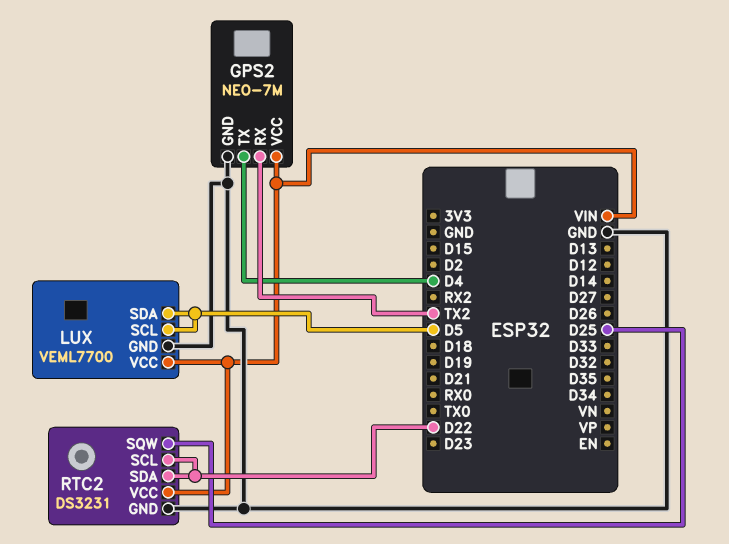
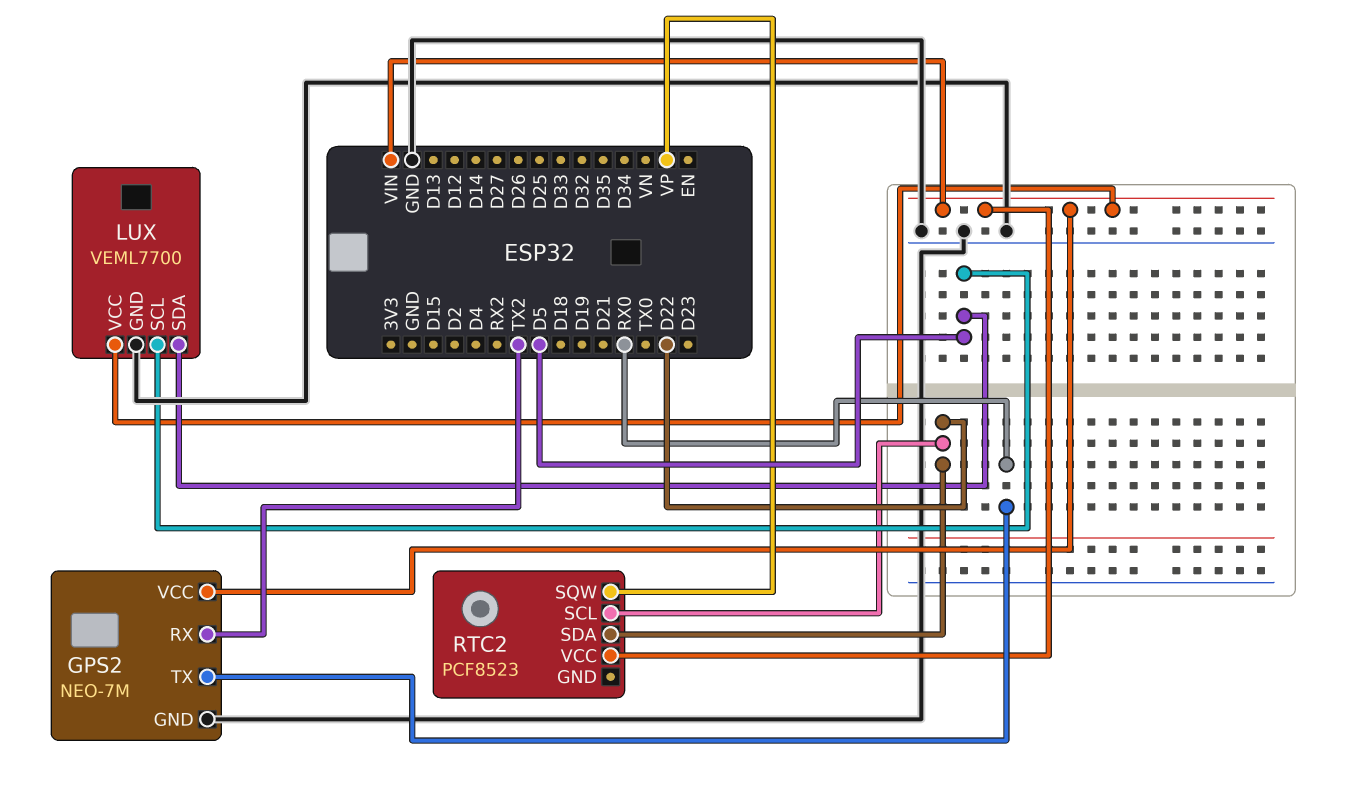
GPS2 pin TX: D4 -> RX0
RTC2: DS3231 -> PCF8523
RTC2 pin GND: GND -> none
RTC2 pin SQW: D25 -> VP

